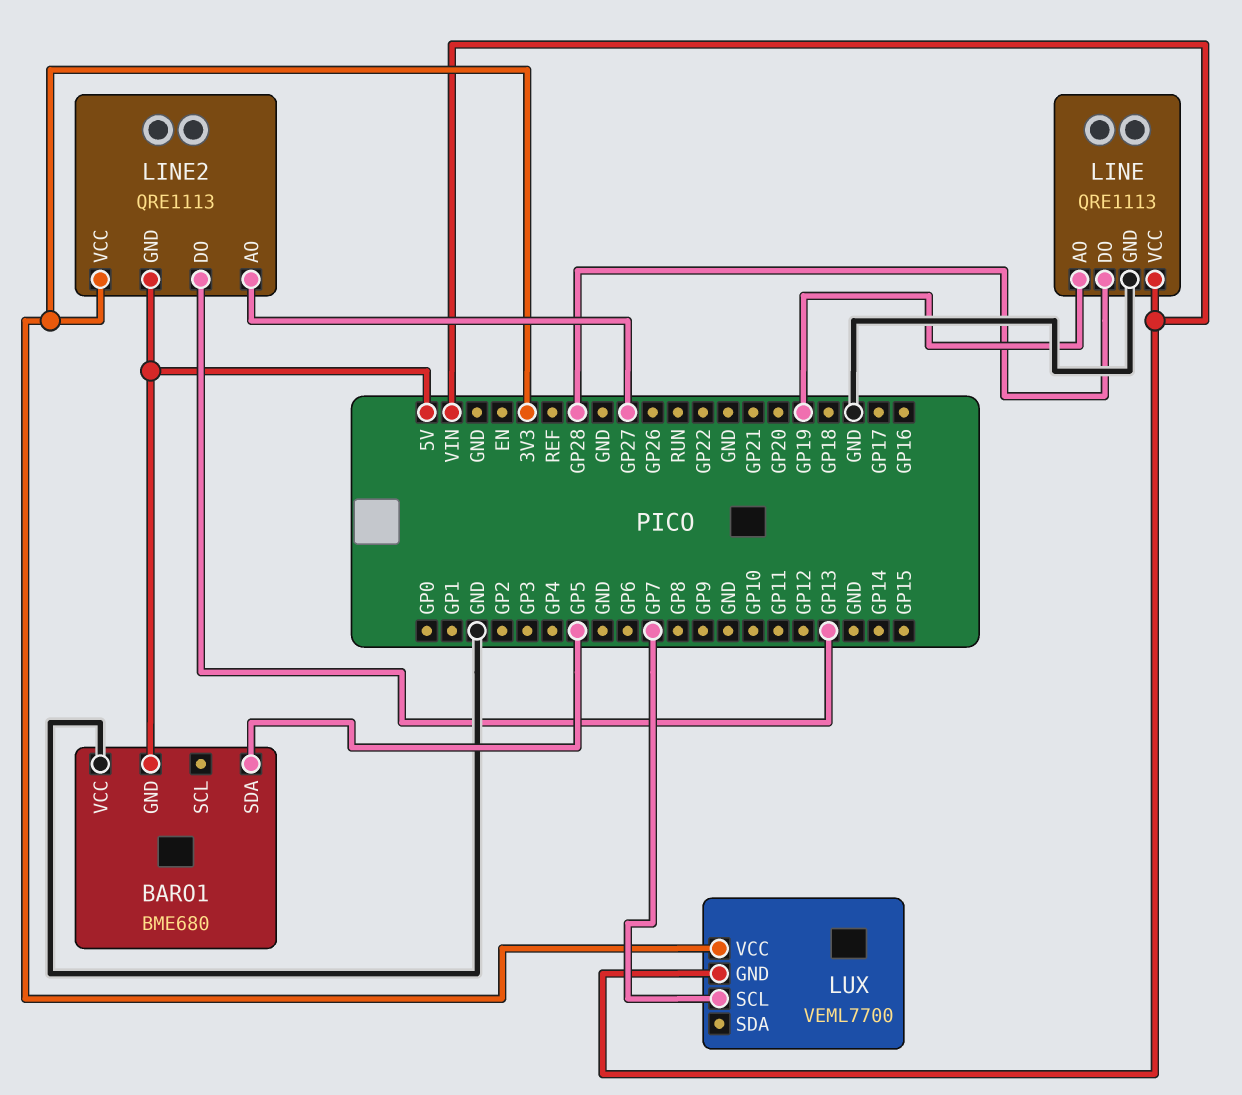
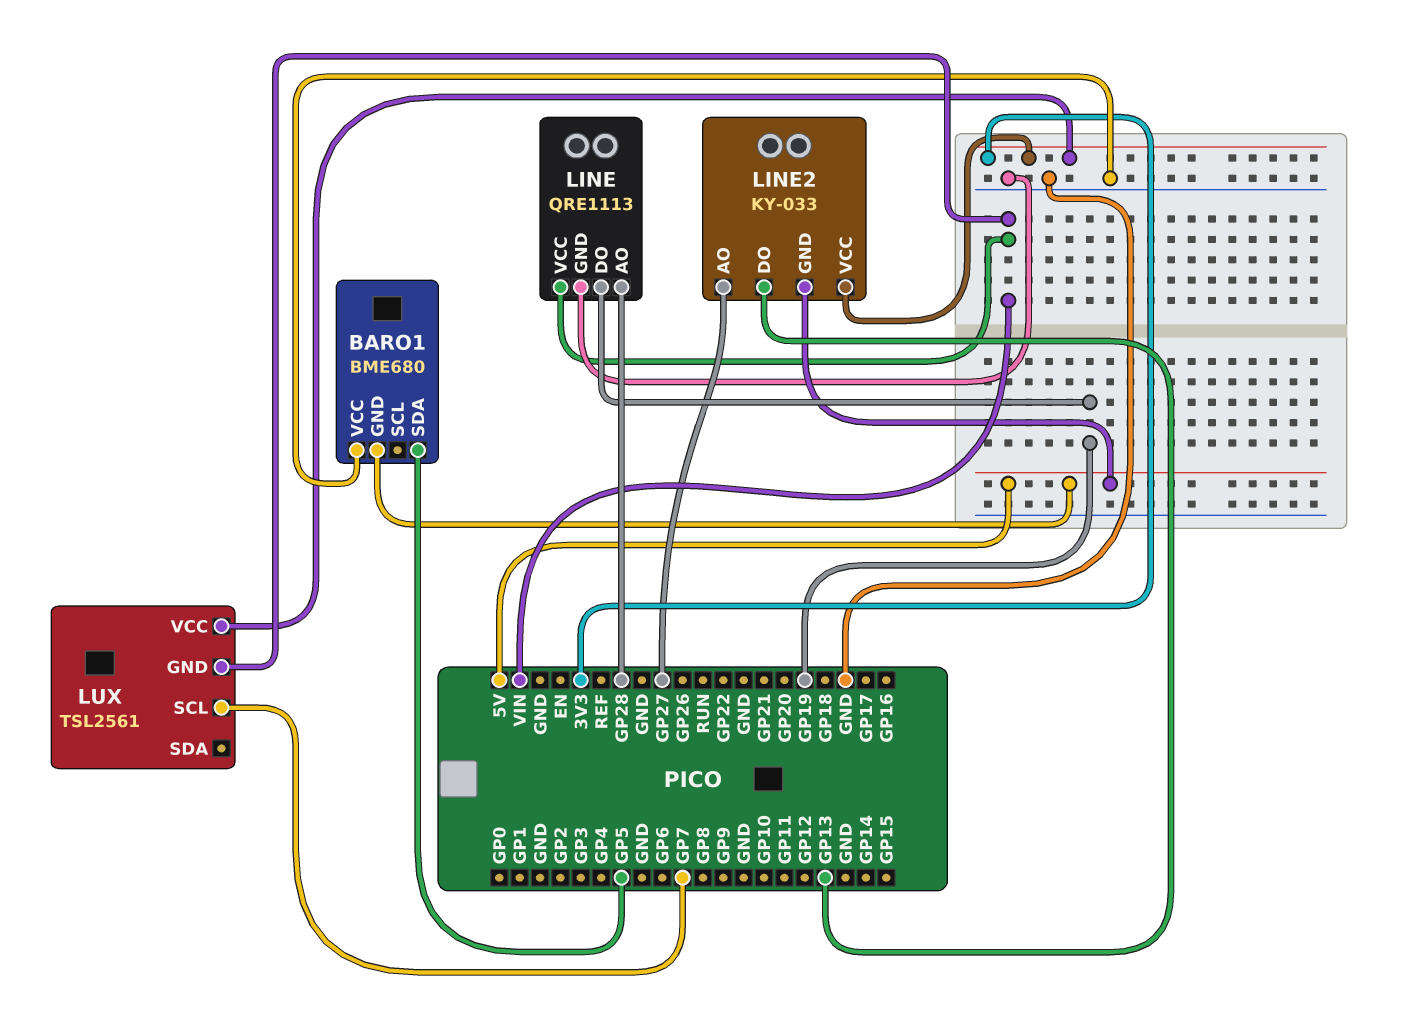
LINE pin AO: GP19 -> GP28
LINE pin DO: GP28 -> GP19
LINE2: QRE1113 -> KY-033
LUX: VEML7700 -> TSL2561

